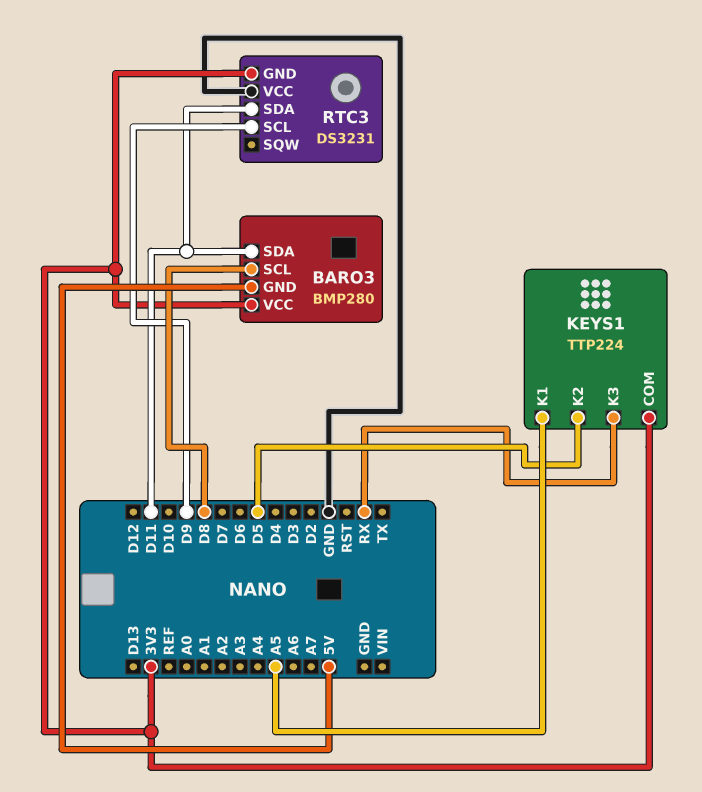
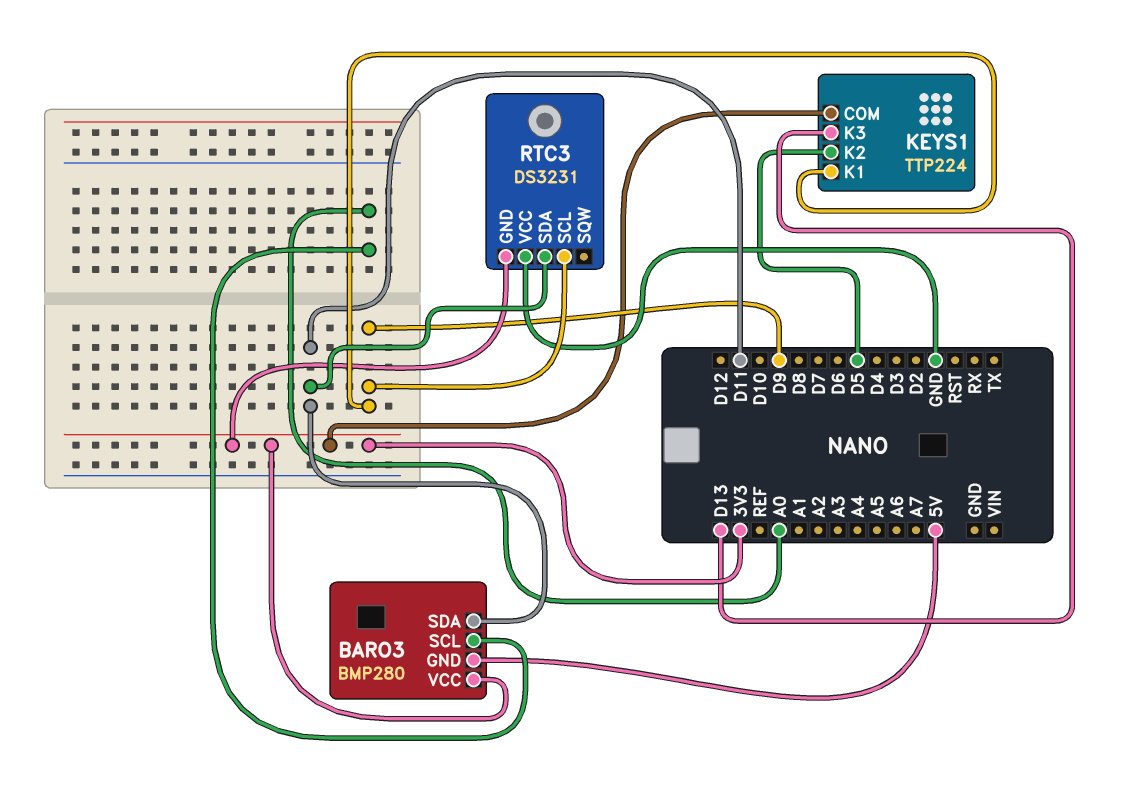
BARO3 pin SCL: D8 -> A0
KEYS1 pin K1: A5 -> D9
KEYS1 pin K3: RX -> D13

